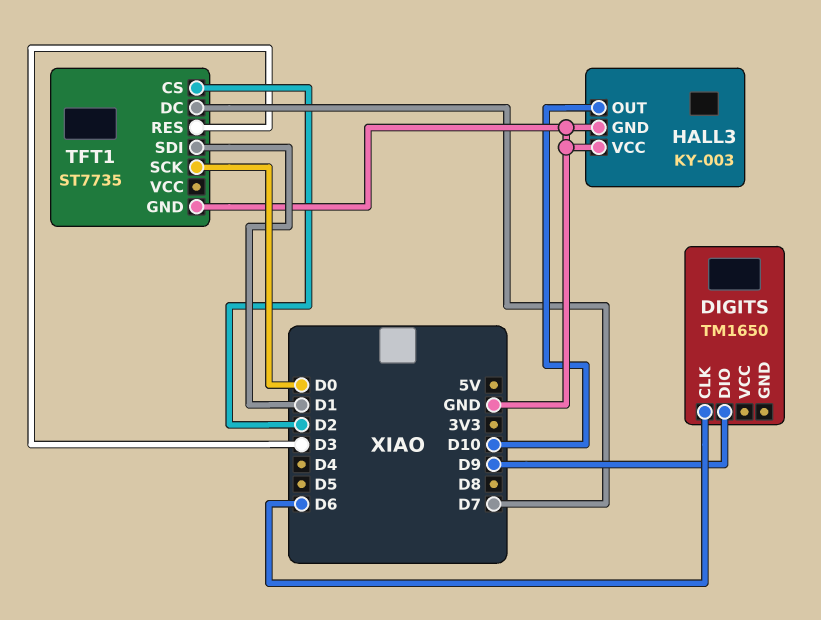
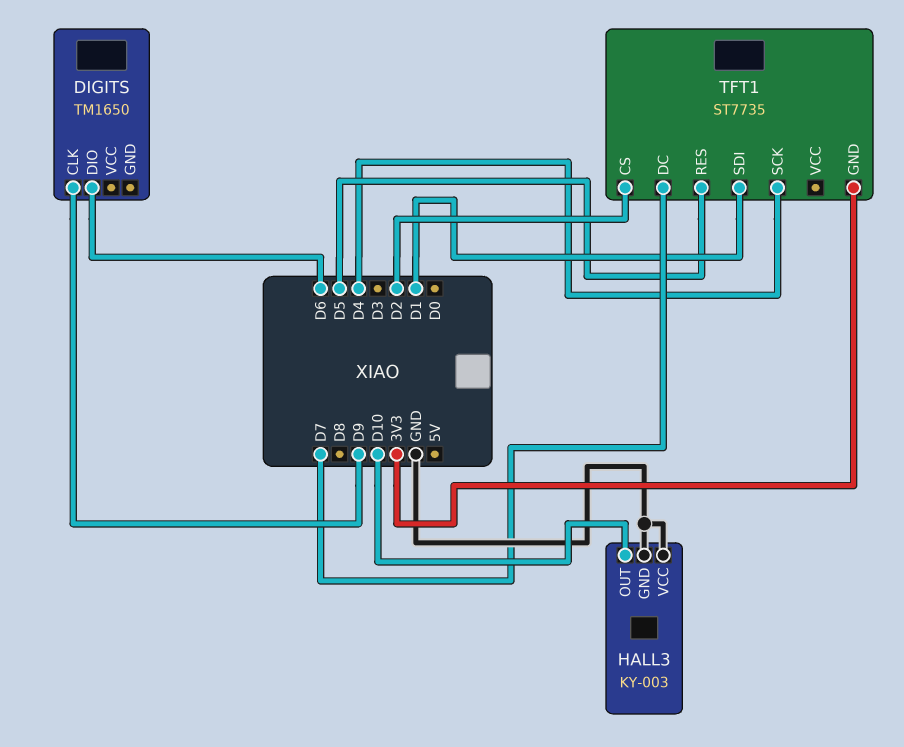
DIGITS pin CLK: D6 -> D9
DIGITS pin DIO: D9 -> D6
TFT1 pin GND: GND -> 3V3
TFT1 pin RES: D3 -> D5
TFT1 pin SCK: D0 -> D4

